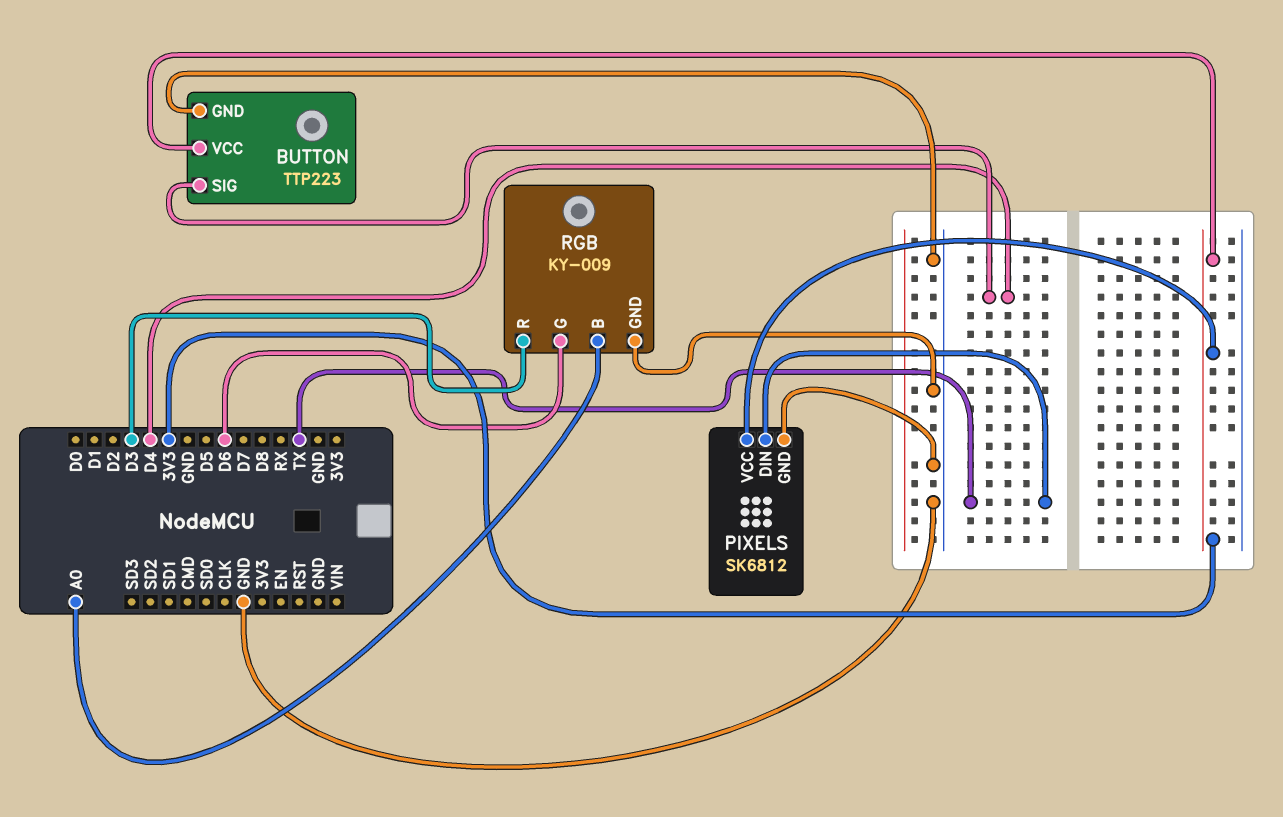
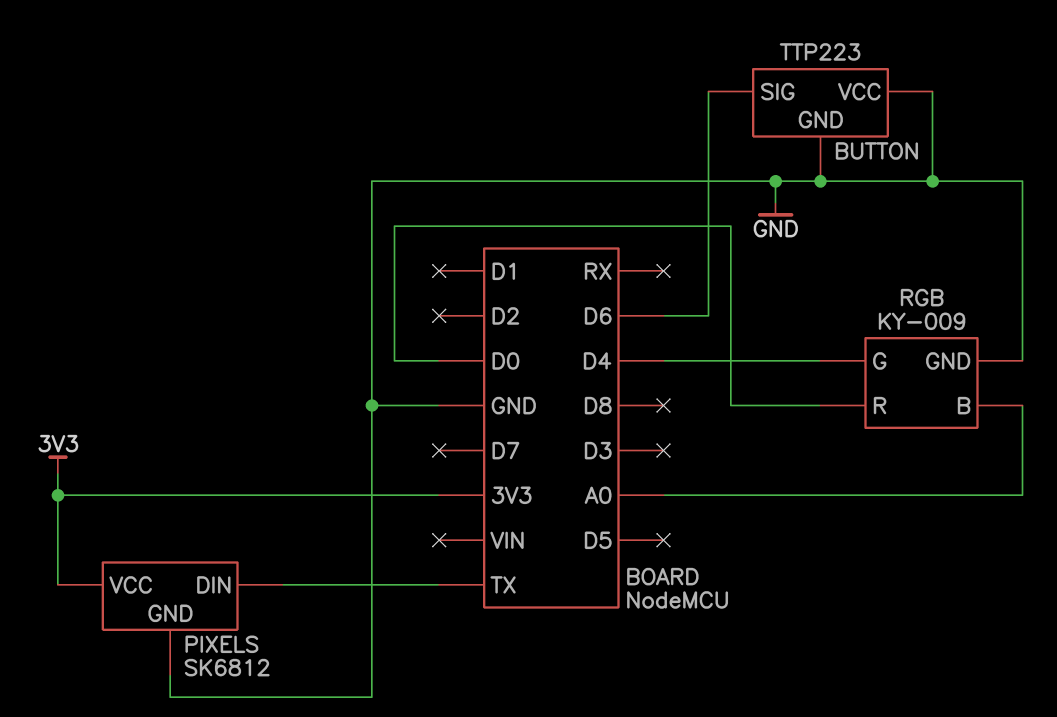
BUTTON pin SIG: D4 -> D6
BUTTON pin VCC: 3V3 -> GND
RGB pin G: D6 -> D4
RGB pin R: D3 -> D0

